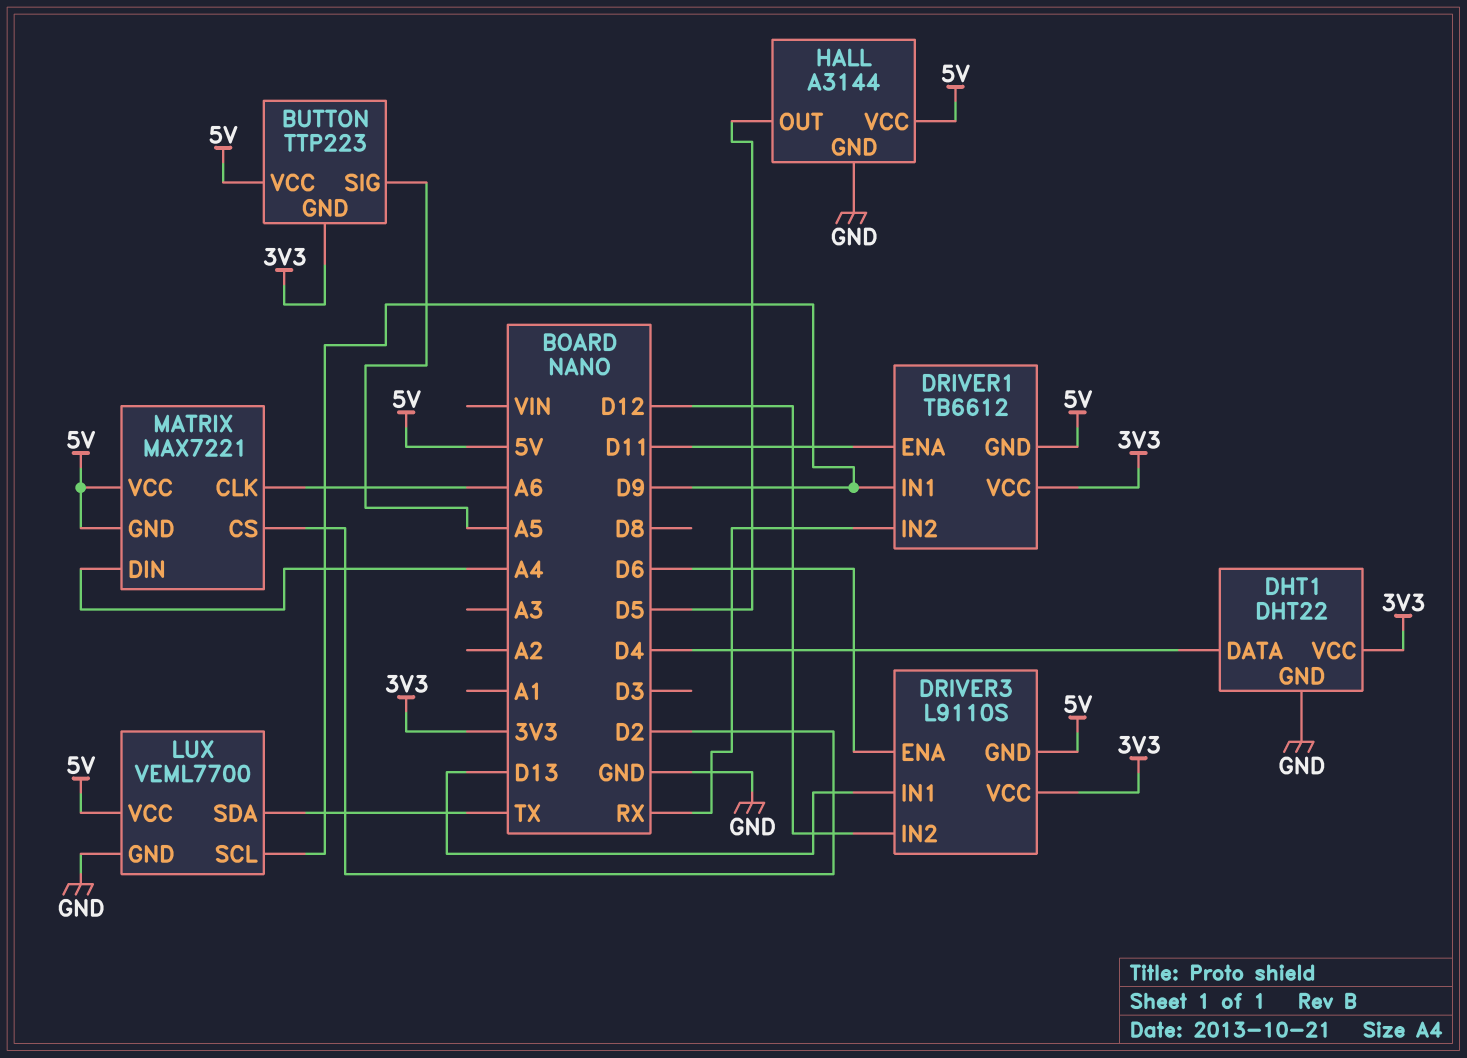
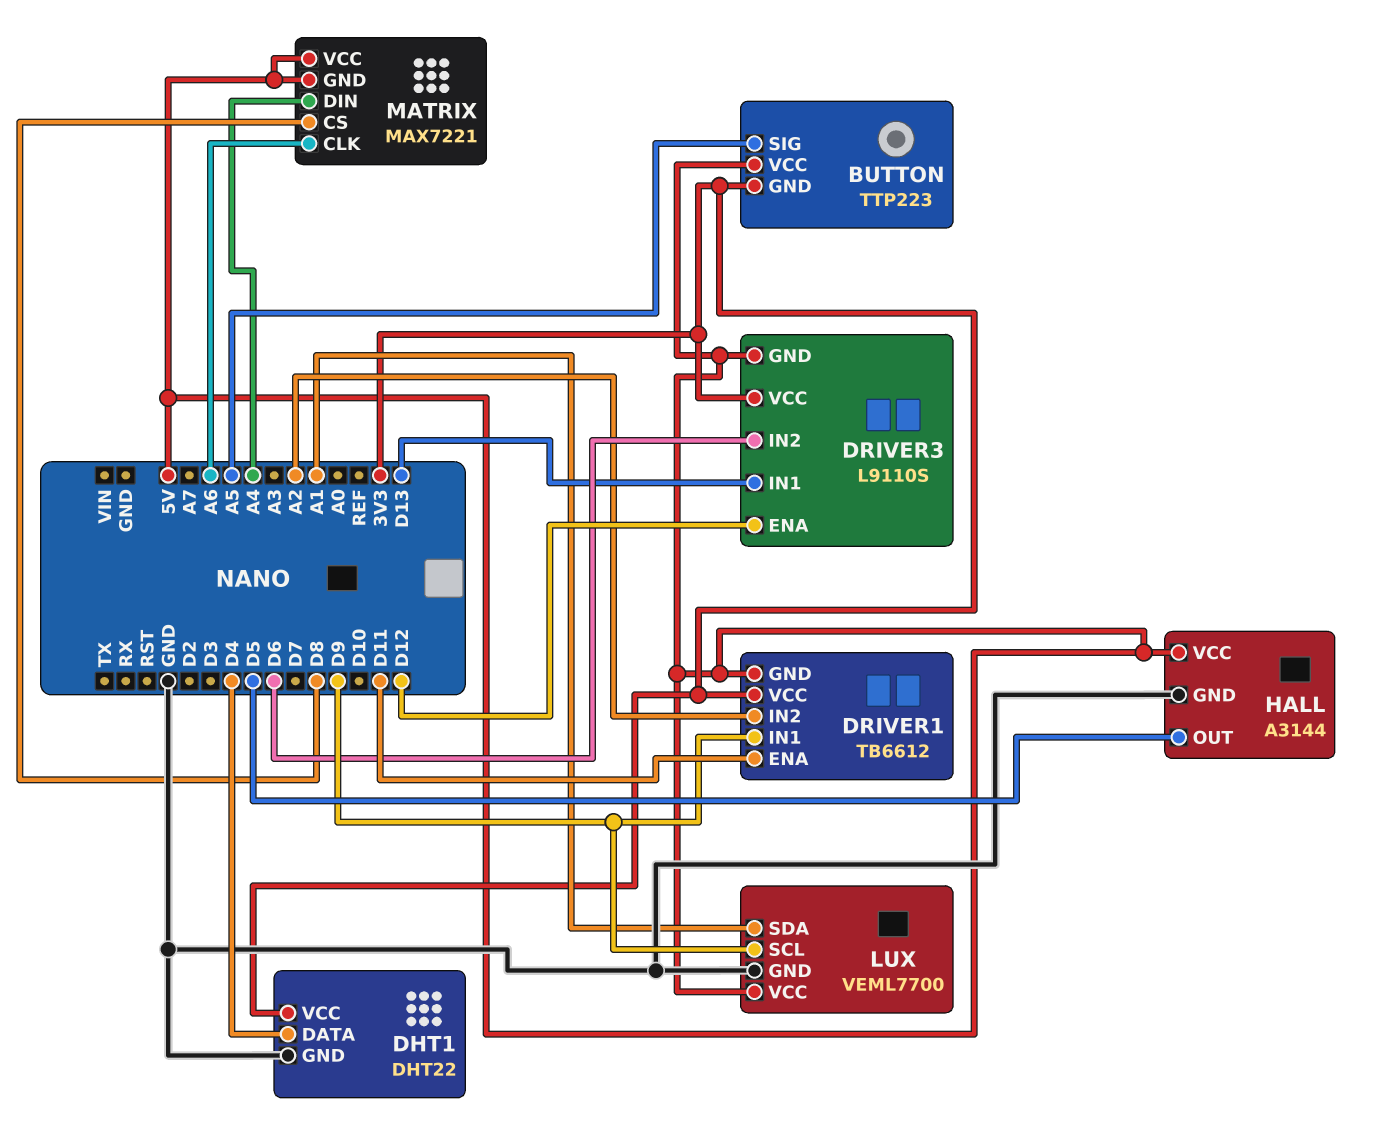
DRIVER1 pin IN2: RX -> A2
DRIVER3 pin ENA: D6 -> D12
DRIVER3 pin IN2: D12 -> D6
LUX pin SDA: TX -> A1
MATRIX pin CS: D2 -> D8

